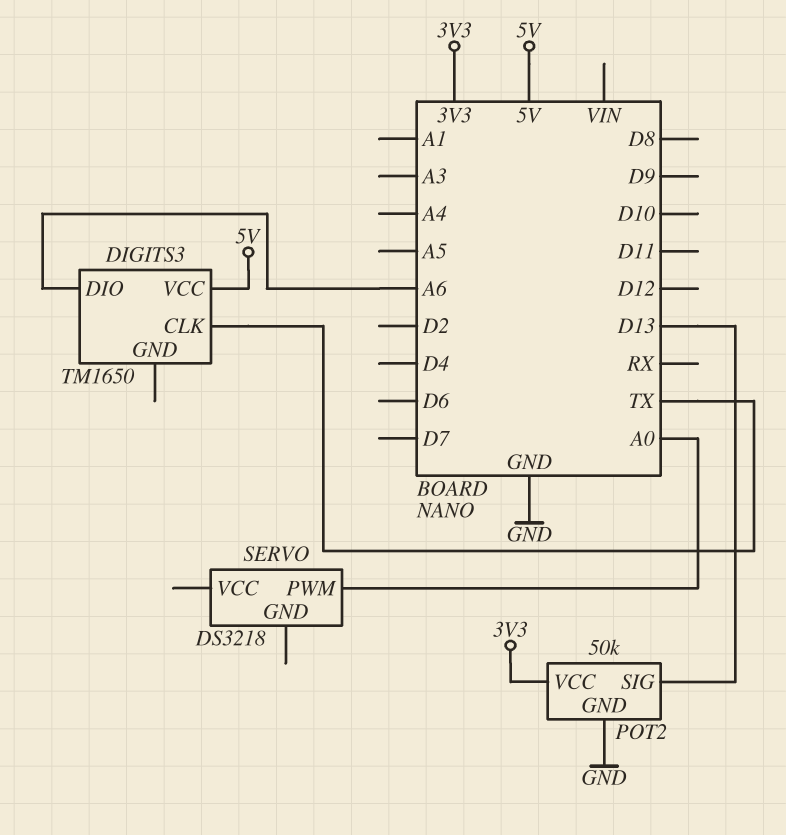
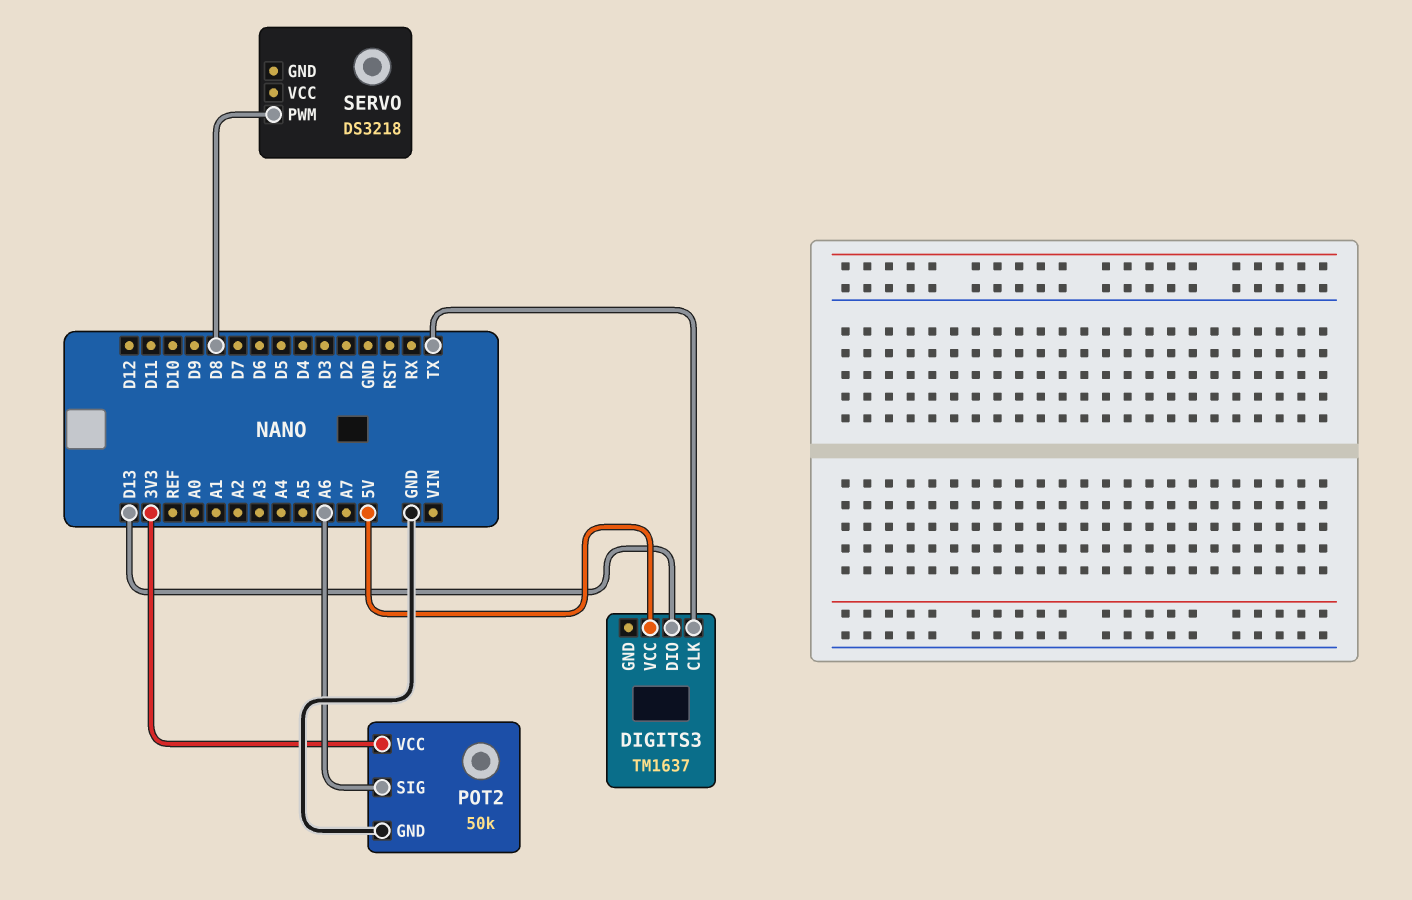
DIGITS3: TM1650 -> TM1637
DIGITS3 pin DIO: A6 -> D13
POT2 pin SIG: D13 -> A6
SERVO pin PWM: A0 -> D8

